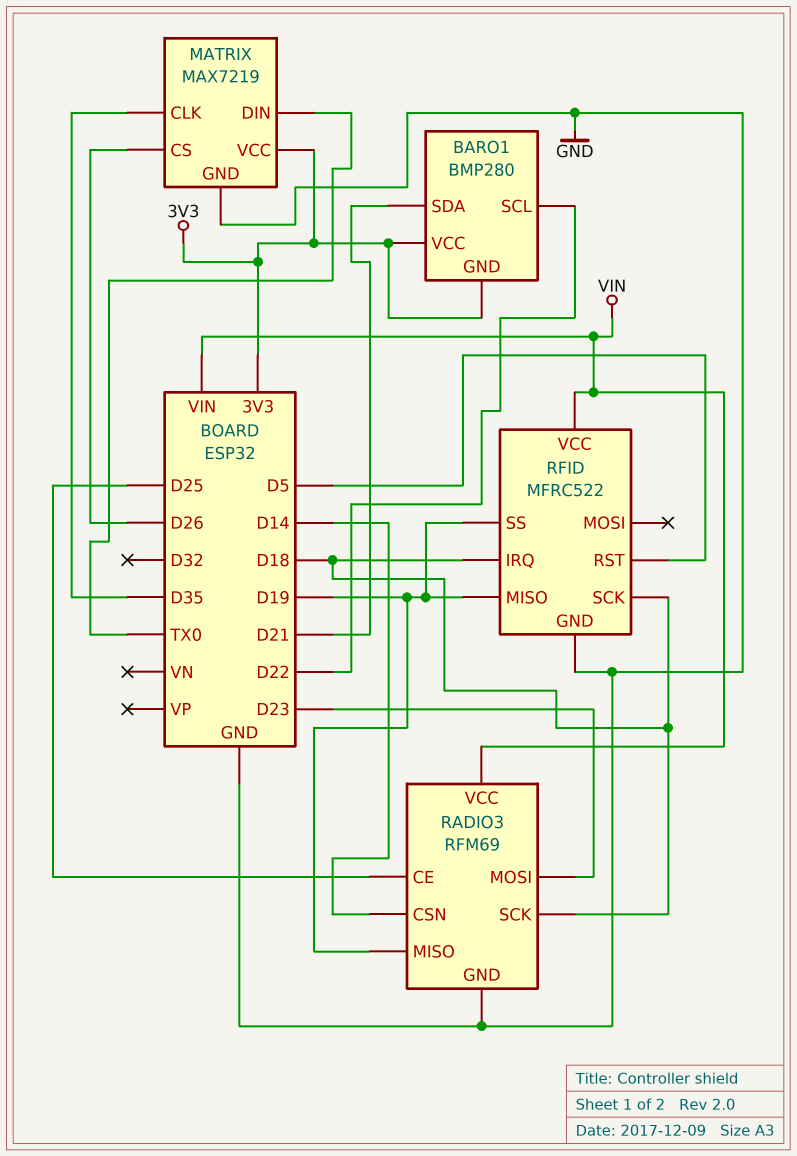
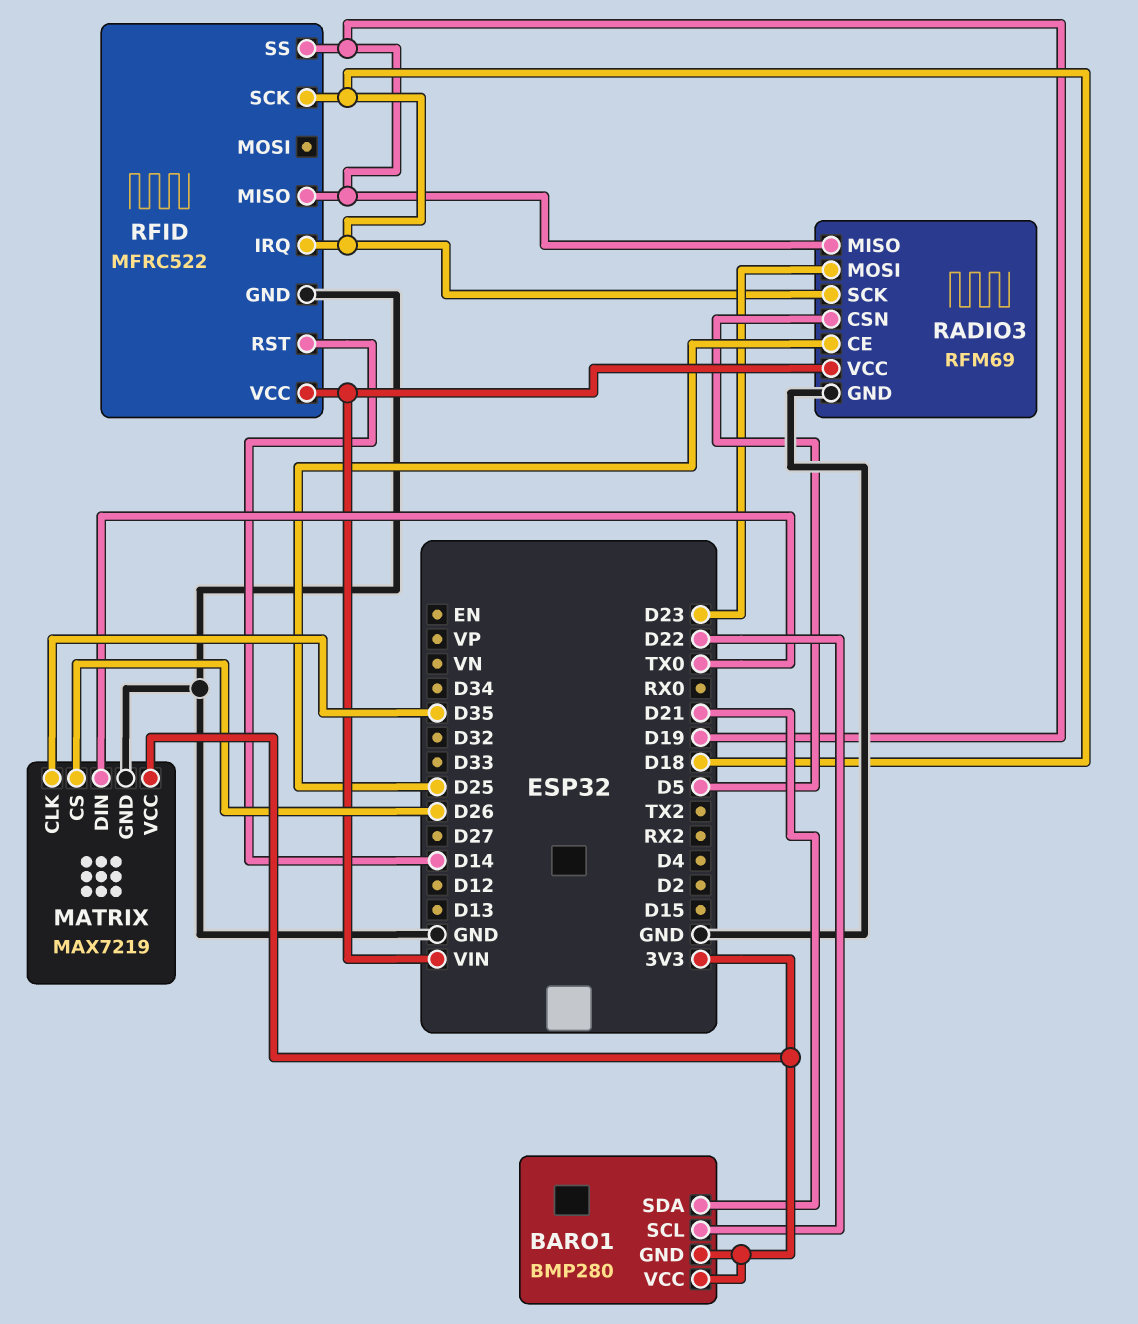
RADIO3 pin CSN: D14 -> D5
RFID pin RST: D5 -> D14

